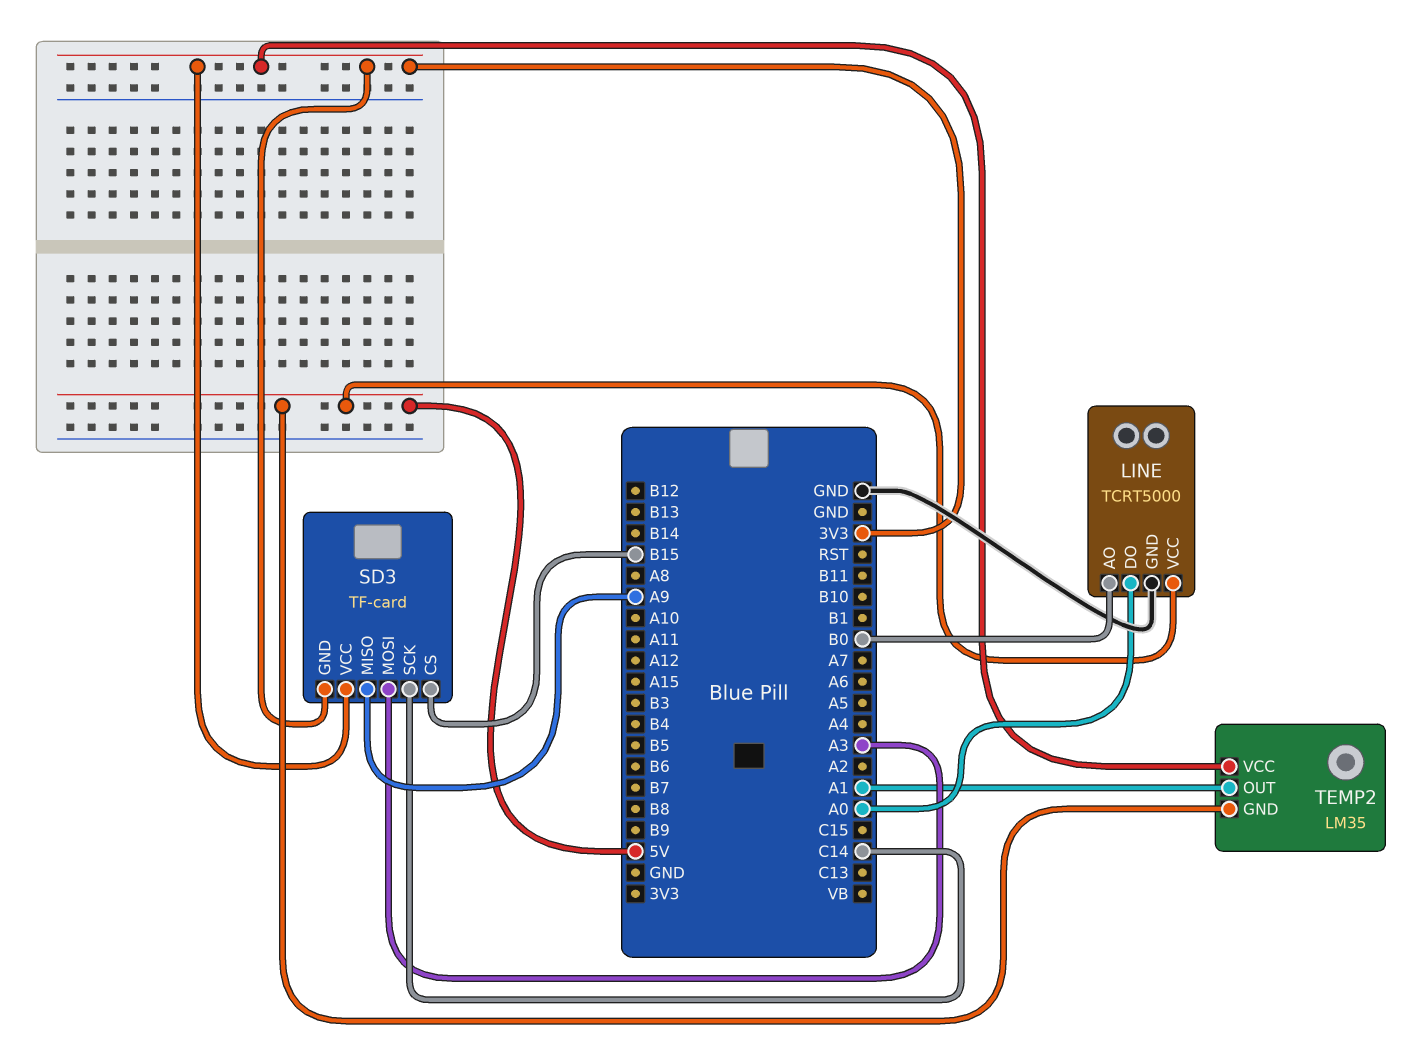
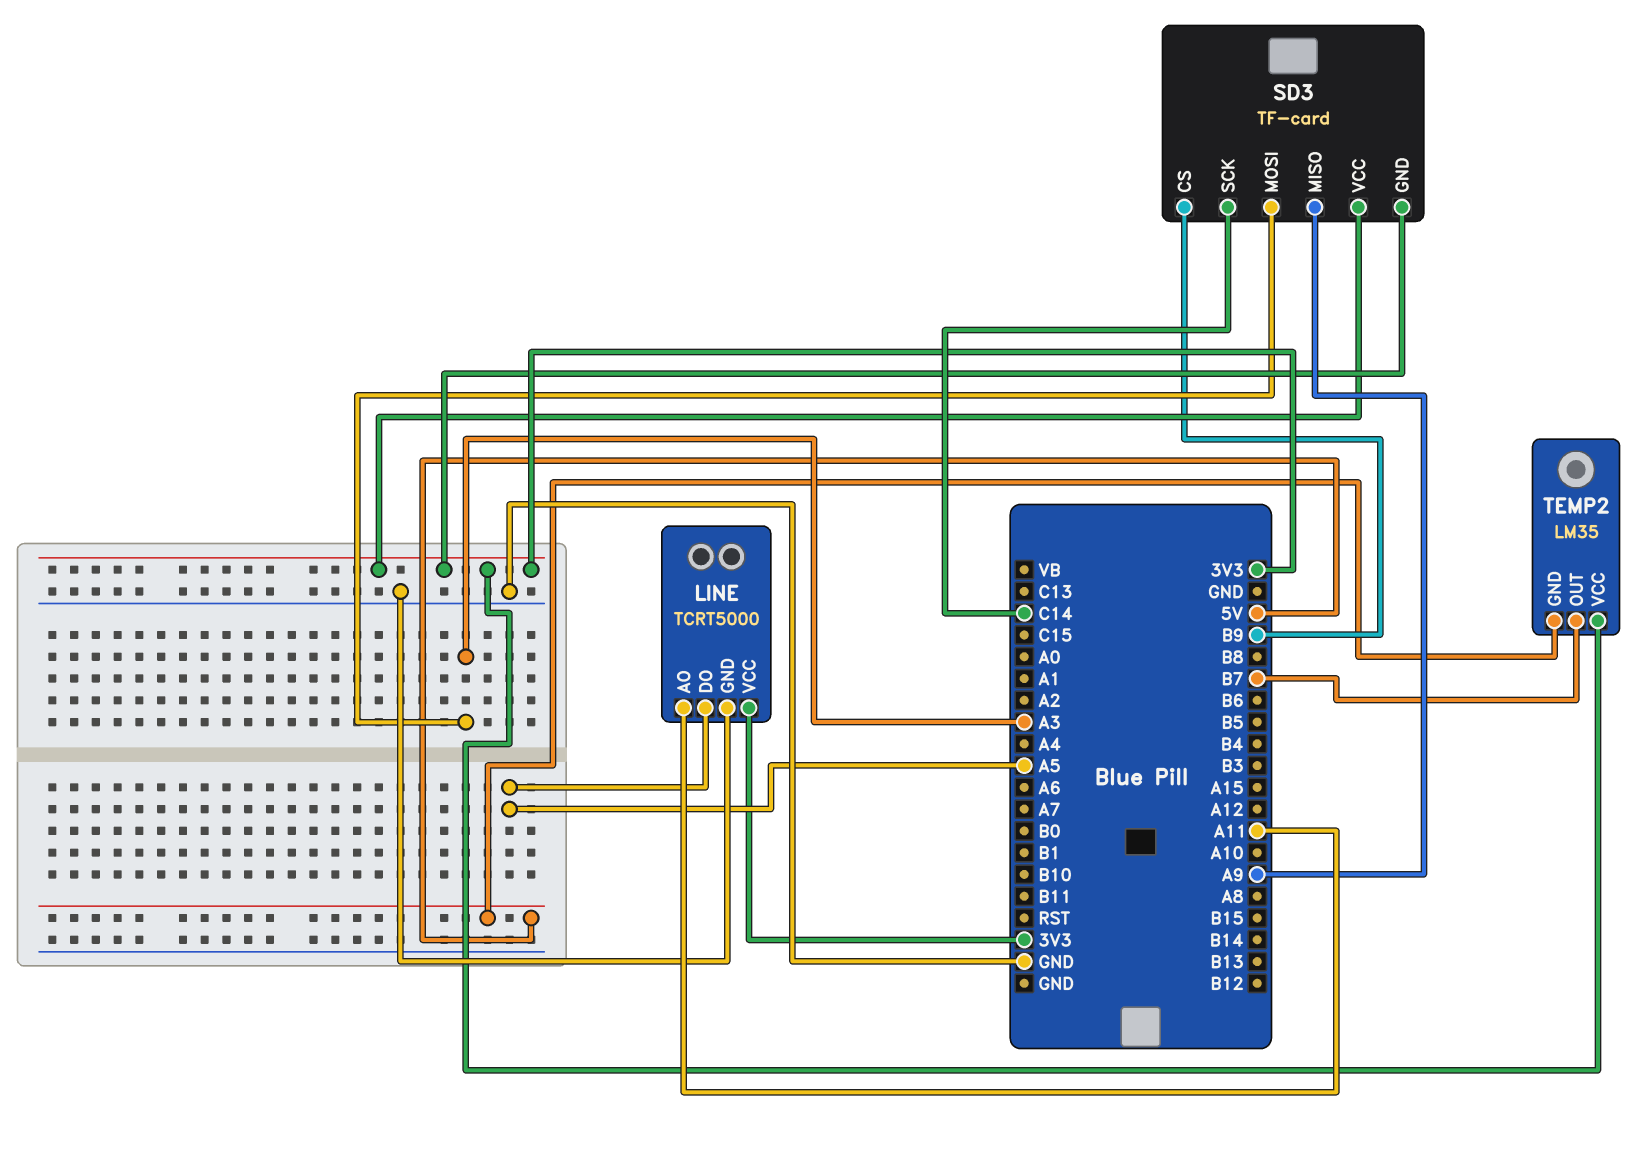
LINE pin AO: B0 -> A11
LINE pin DO: A0 -> A5
LINE pin VCC: 5V -> 3V3
SD3 pin CS: B15 -> B9
TEMP2 pin OUT: A1 -> B7

